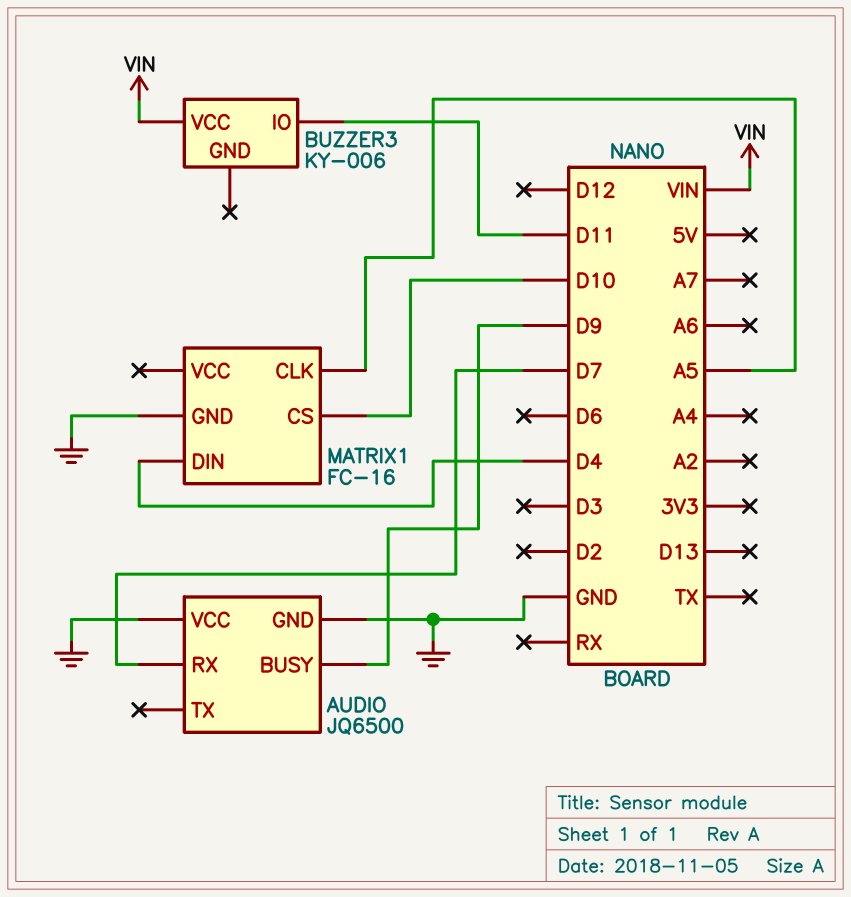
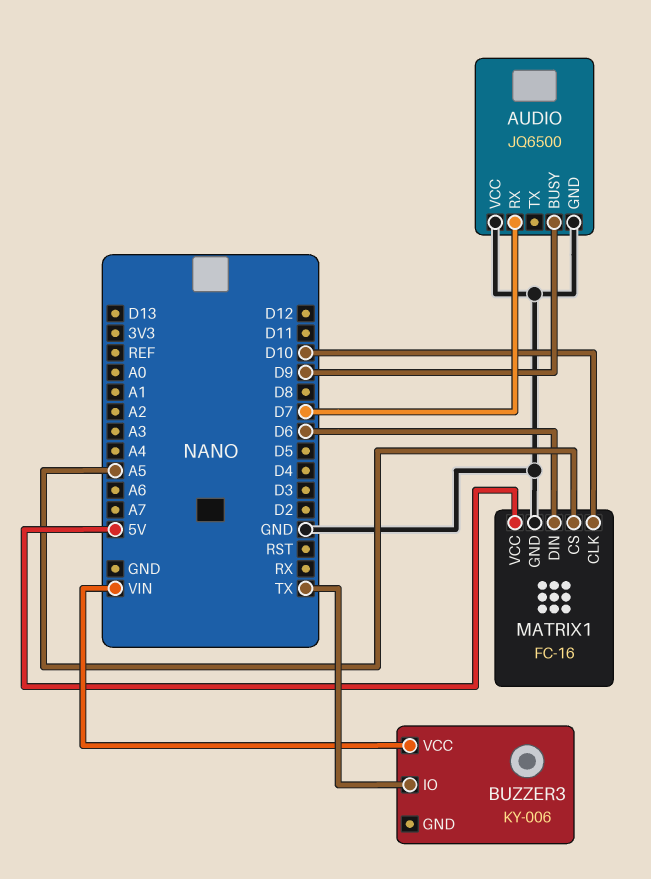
BUZZER3 pin IO: D11 -> TX
MATRIX1 pin CLK: A5 -> D10
MATRIX1 pin CS: D10 -> A5
MATRIX1 pin DIN: D4 -> D6
MATRIX1 pin VCC: none -> 5V

